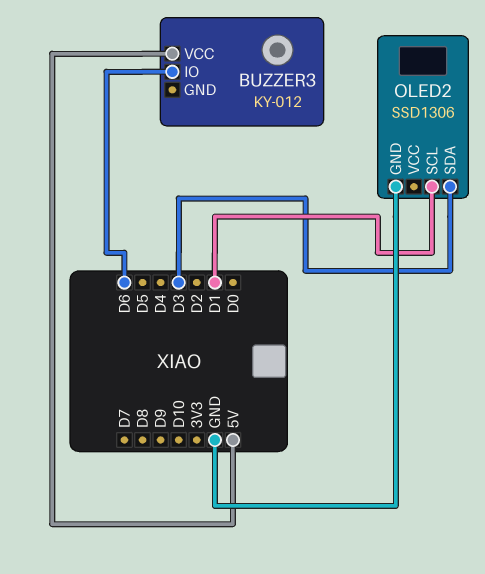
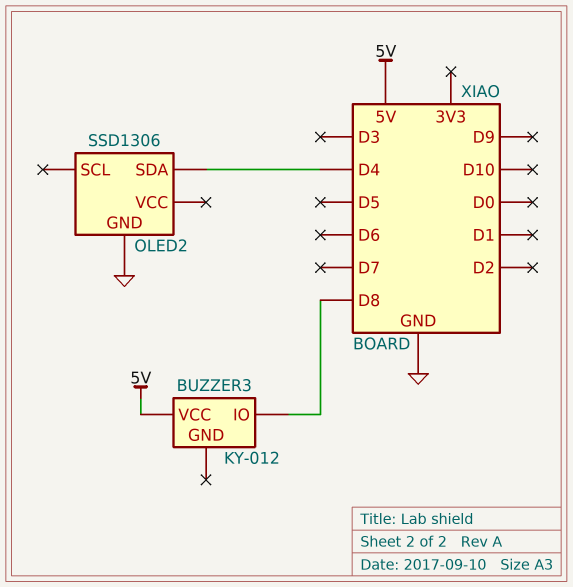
BUZZER3 pin IO: D6 -> D8
OLED2 pin SCL: D1 -> none
OLED2 pin SDA: D3 -> D4

